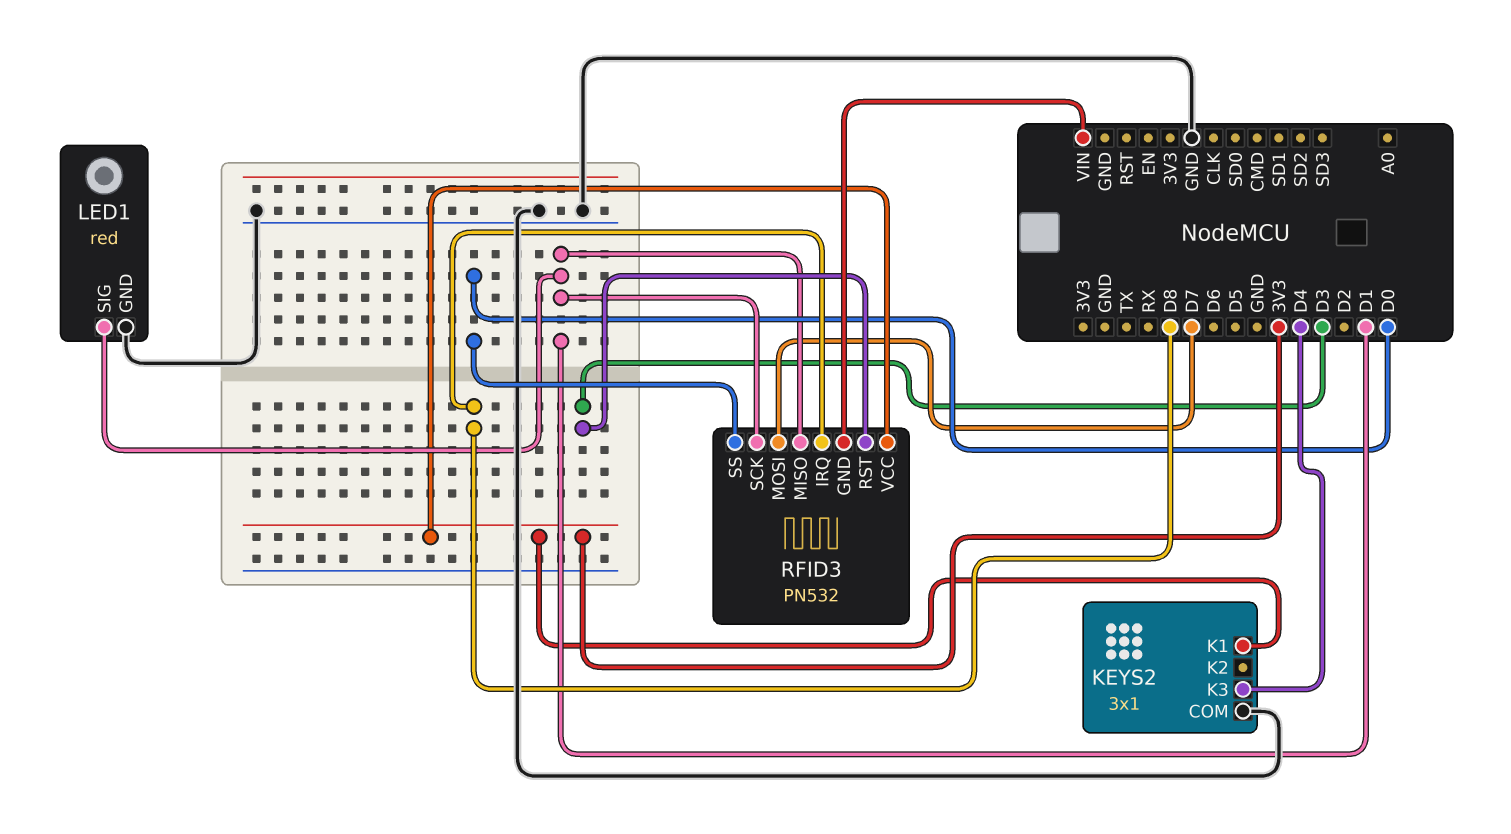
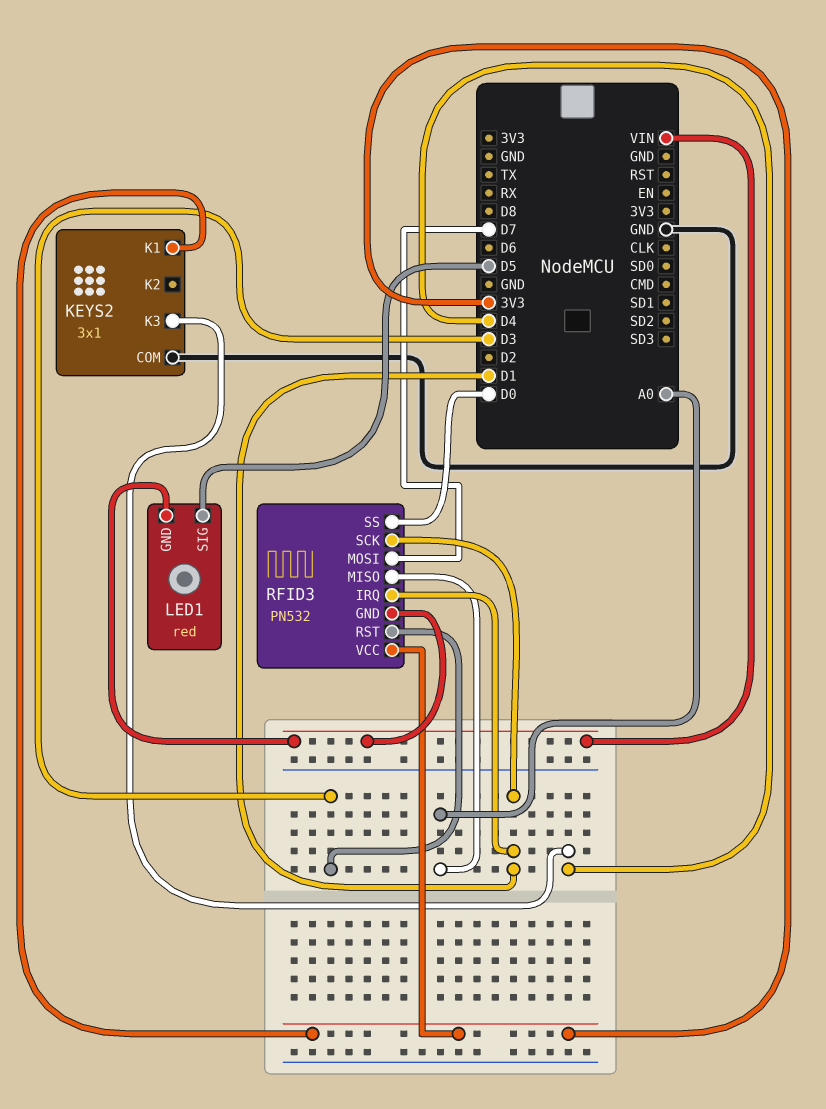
LED1 pin GND: GND -> VIN
LED1 pin SIG: D1 -> D5
RFID3 pin IRQ: D8 -> D1
RFID3 pin MISO: D1 -> A0

